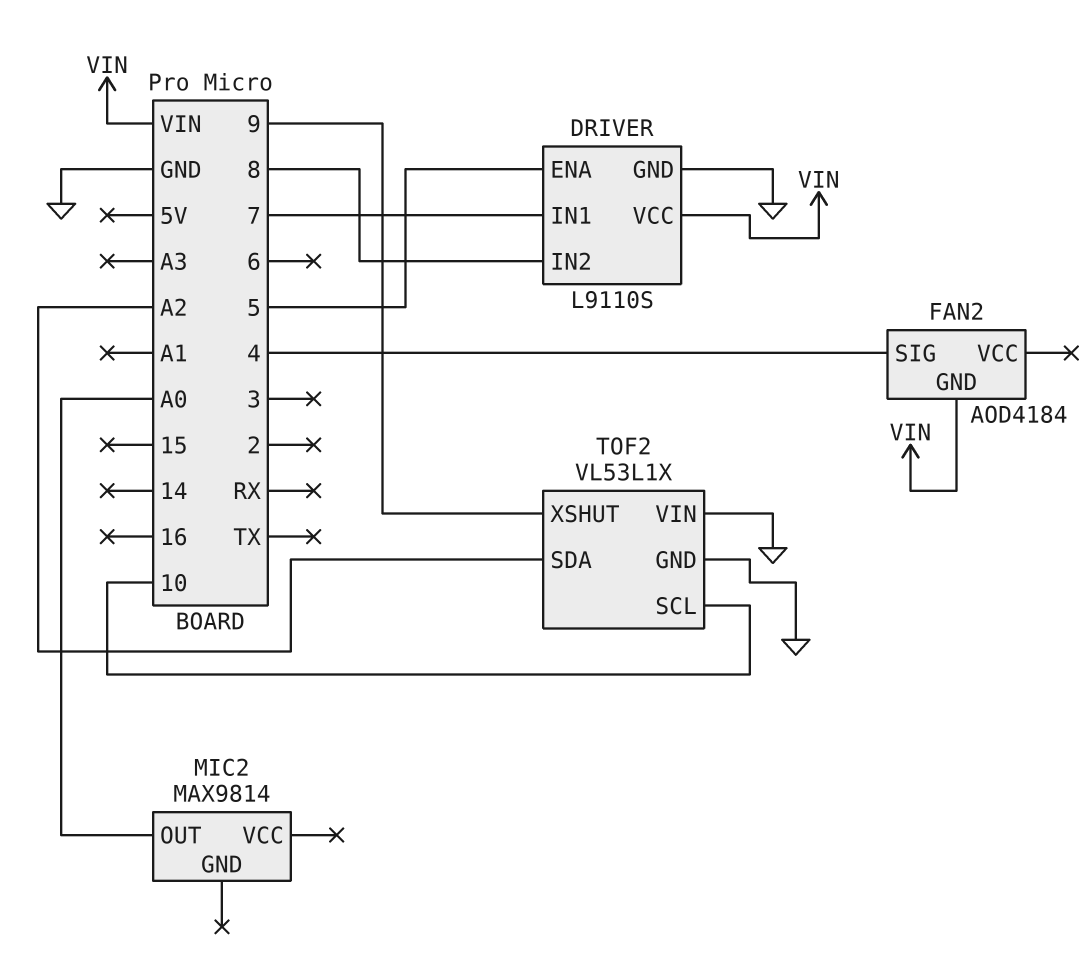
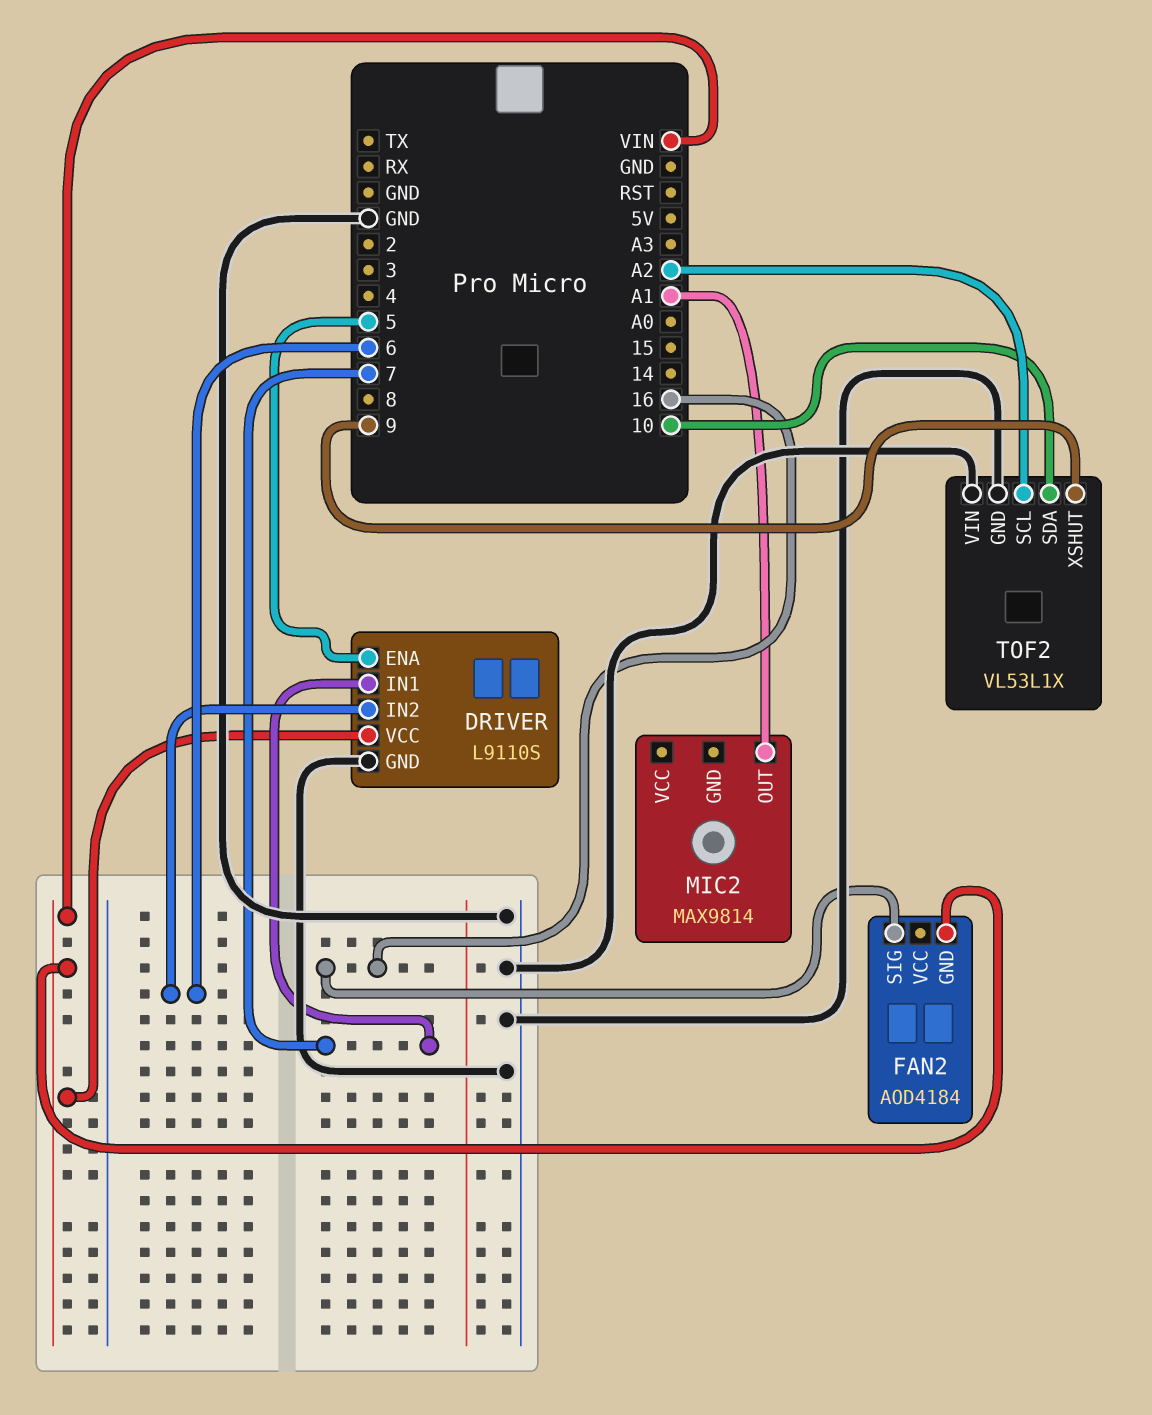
DRIVER pin IN2: 8 -> 6
FAN2 pin SIG: 4 -> 16
MIC2 pin OUT: A0 -> A1
TOF2 pin SCL: 10 -> A2
TOF2 pin SDA: A2 -> 10

